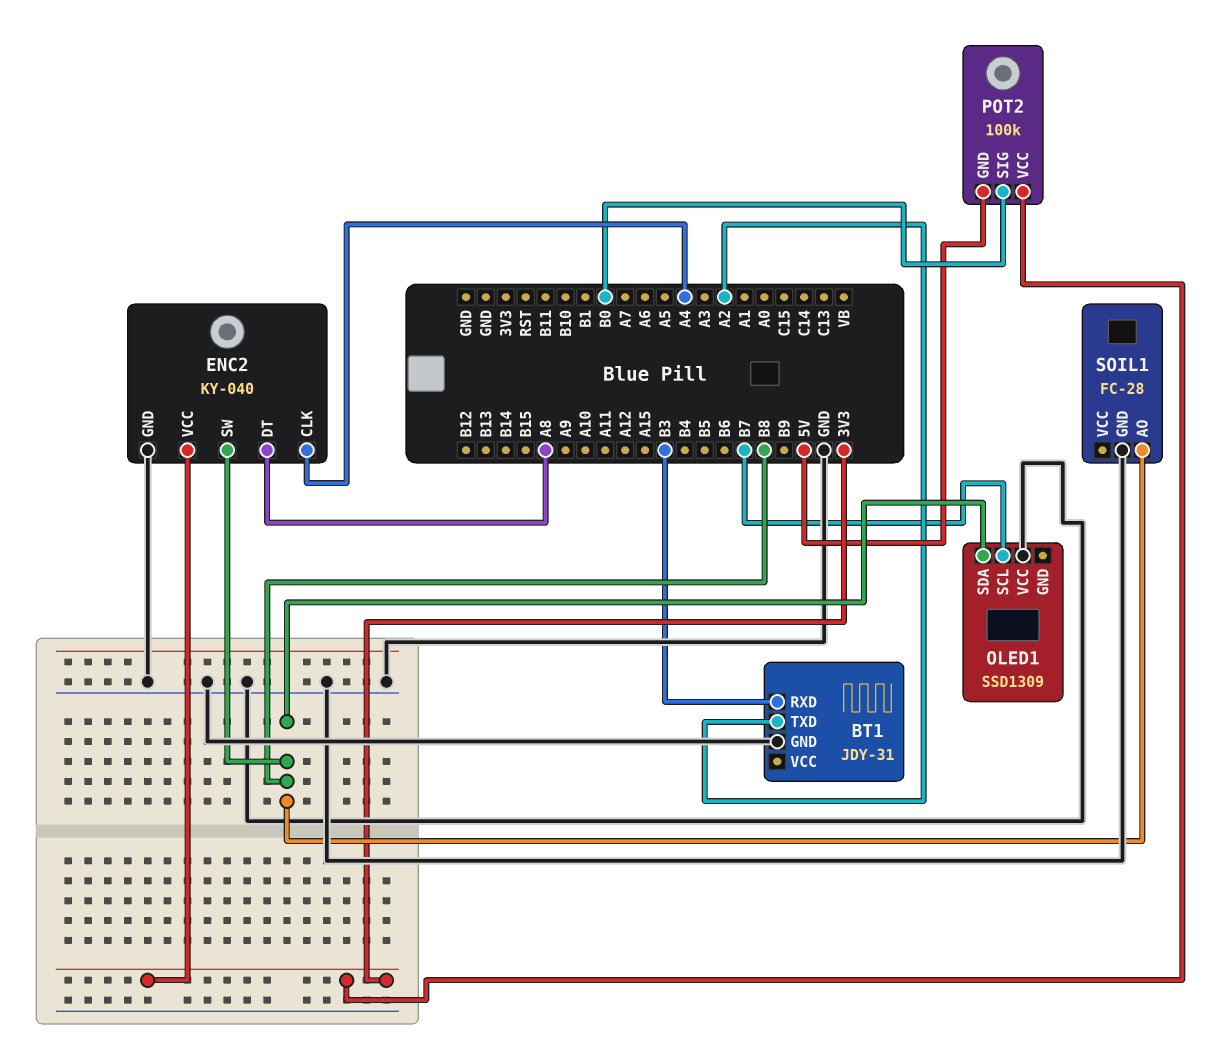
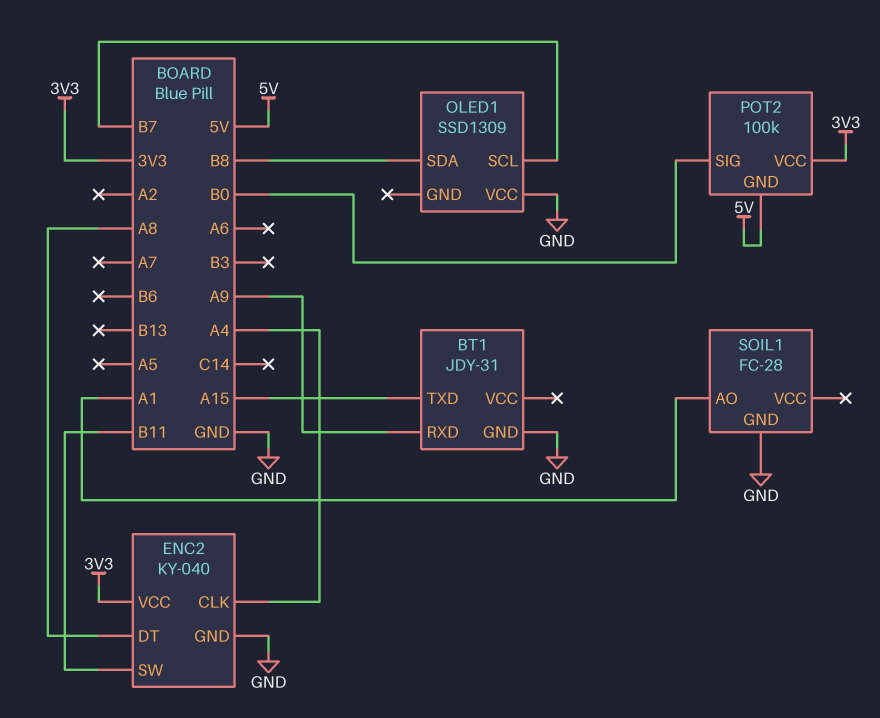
BT1 pin RXD: B3 -> A9
BT1 pin TXD: A2 -> A15
ENC2 pin SW: B8 -> B11
SOIL1 pin AO: B8 -> A1

